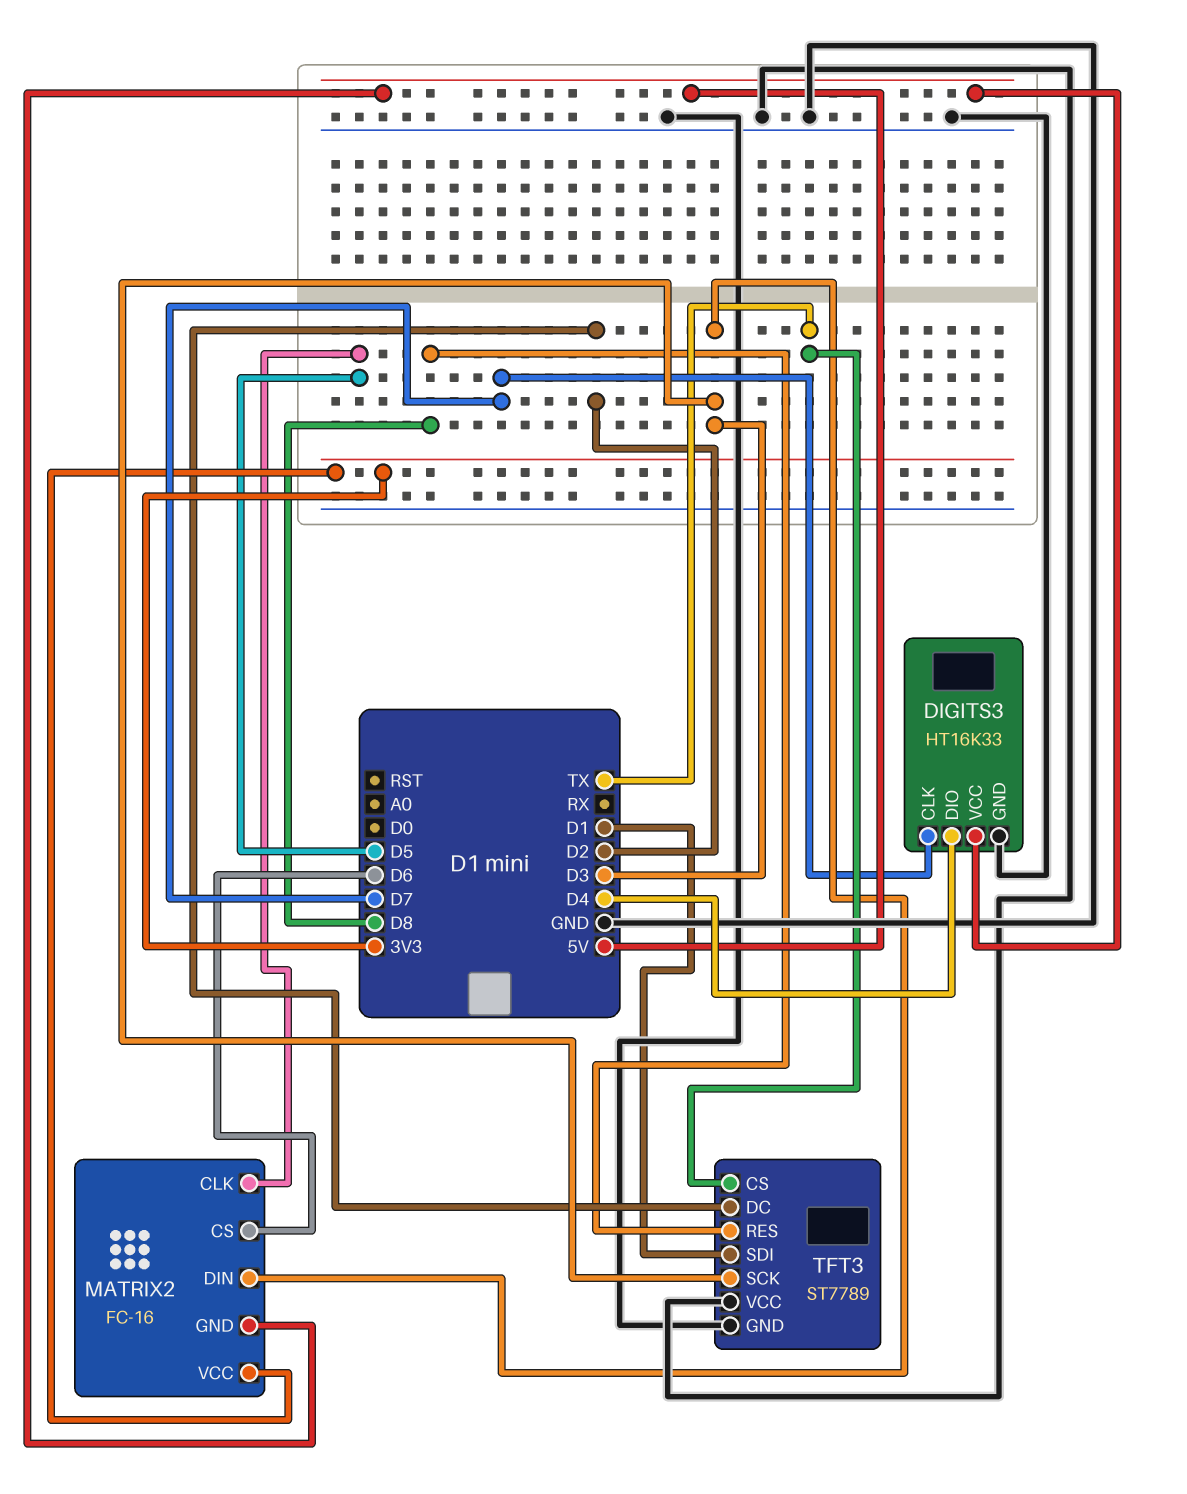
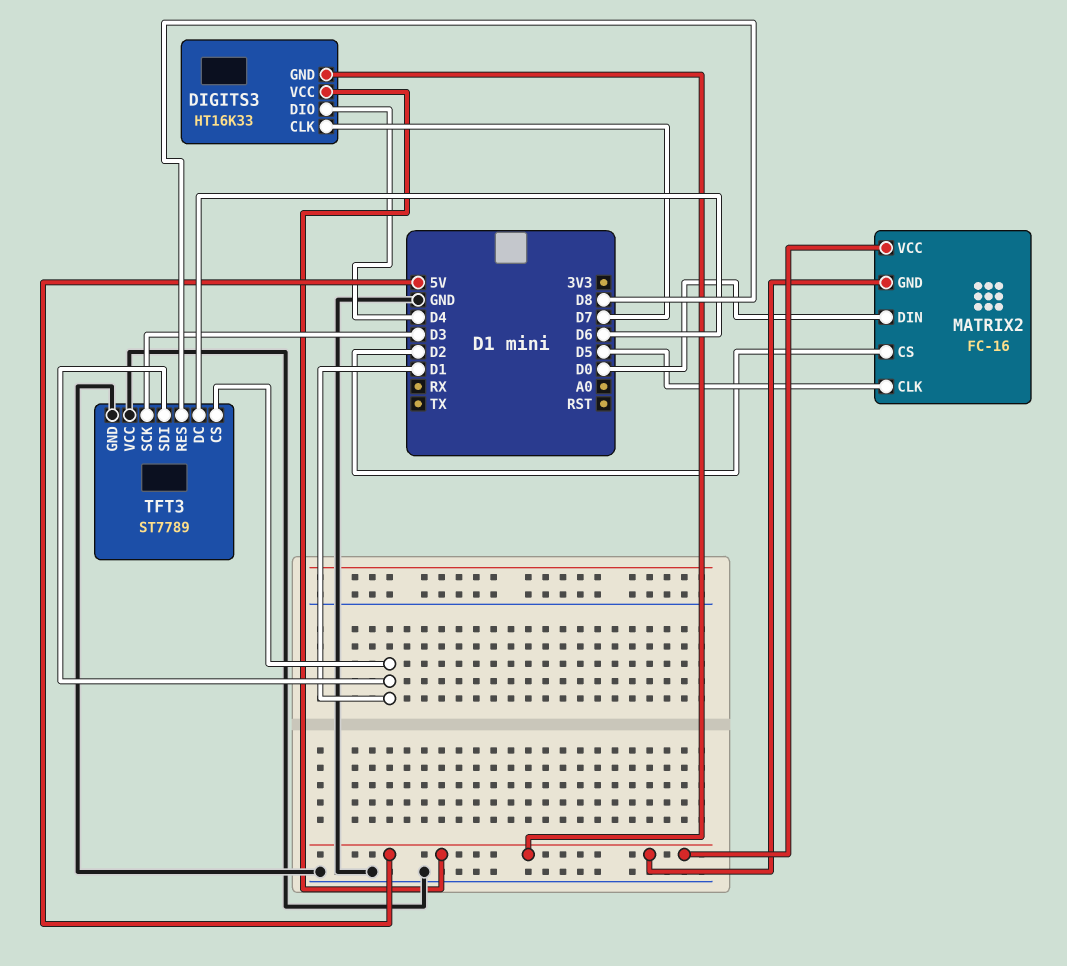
DIGITS3 pin GND: GND -> 5V
MATRIX2 pin CS: D6 -> D2
MATRIX2 pin DIN: D3 -> D0
MATRIX2 pin VCC: 3V3 -> 5V
TFT3 pin CS: TX -> D1
TFT3 pin DC: D2 -> D6

